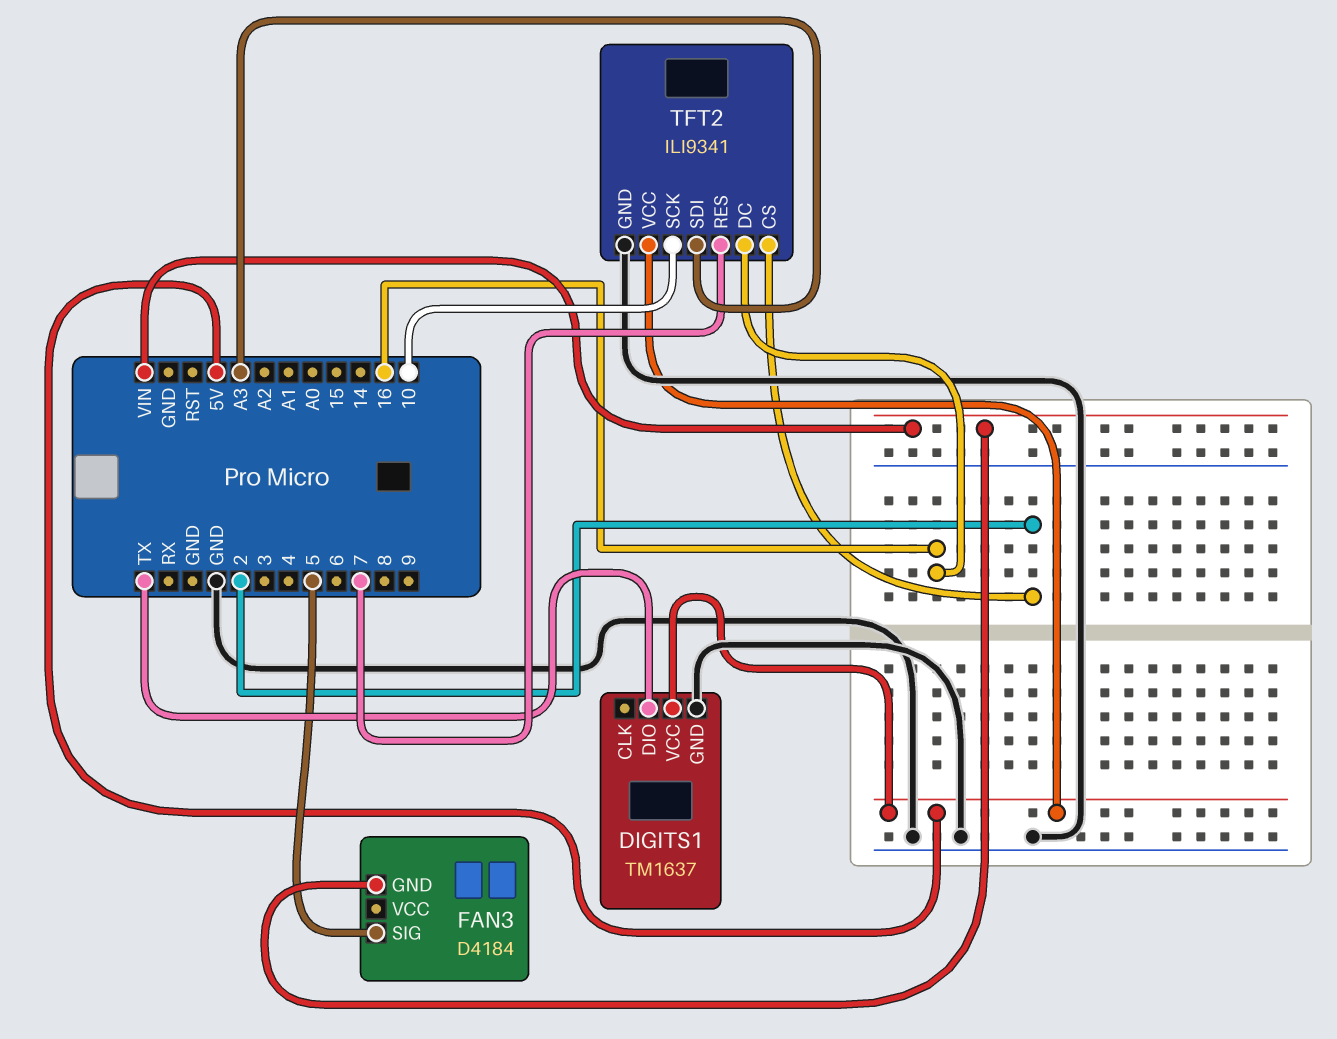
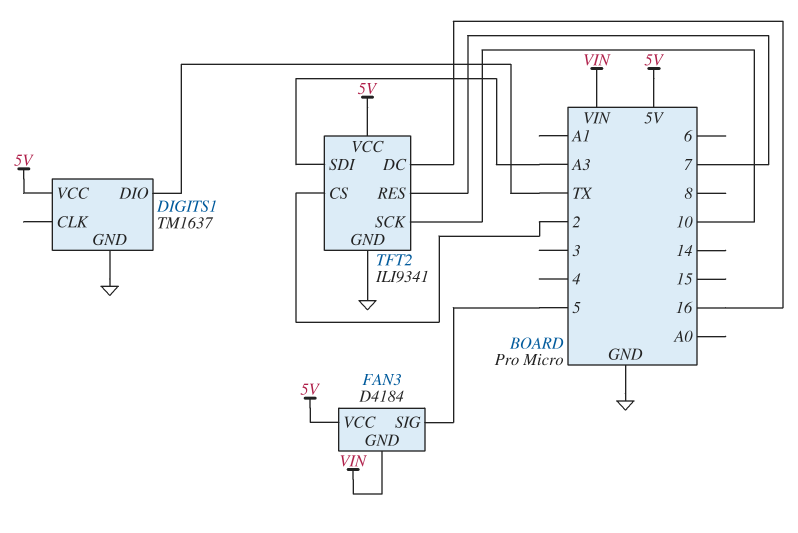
FAN3 pin VCC: none -> 5V

